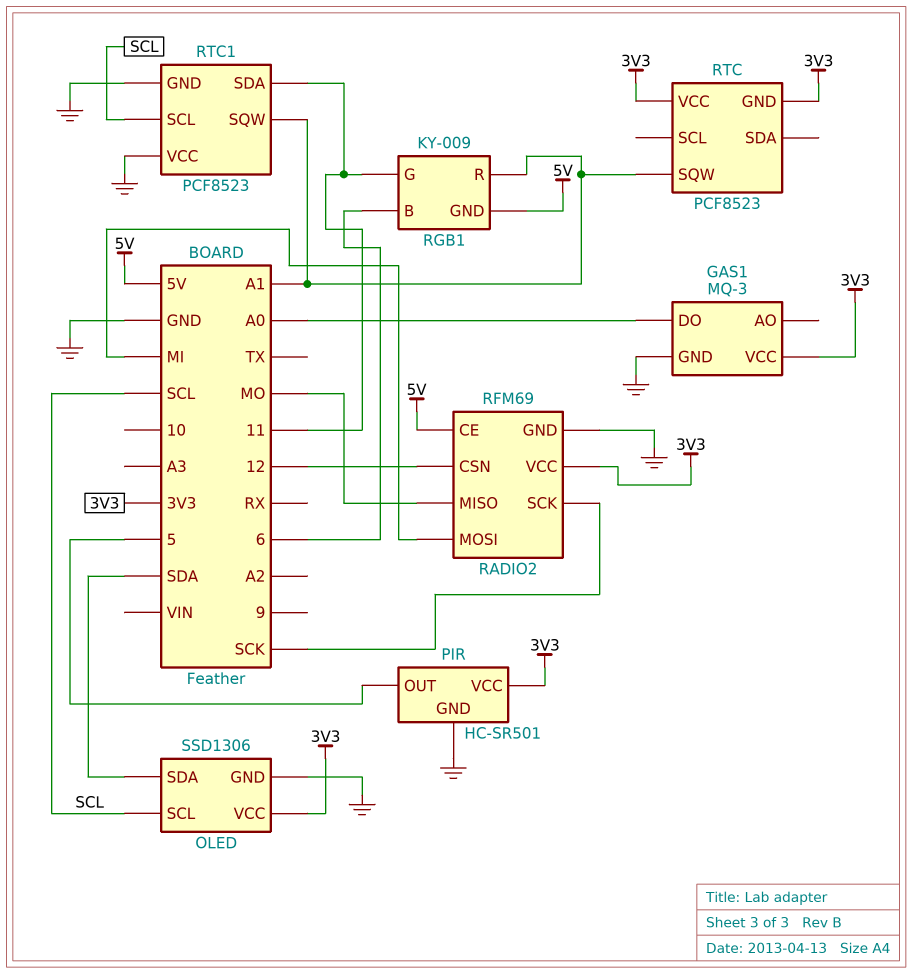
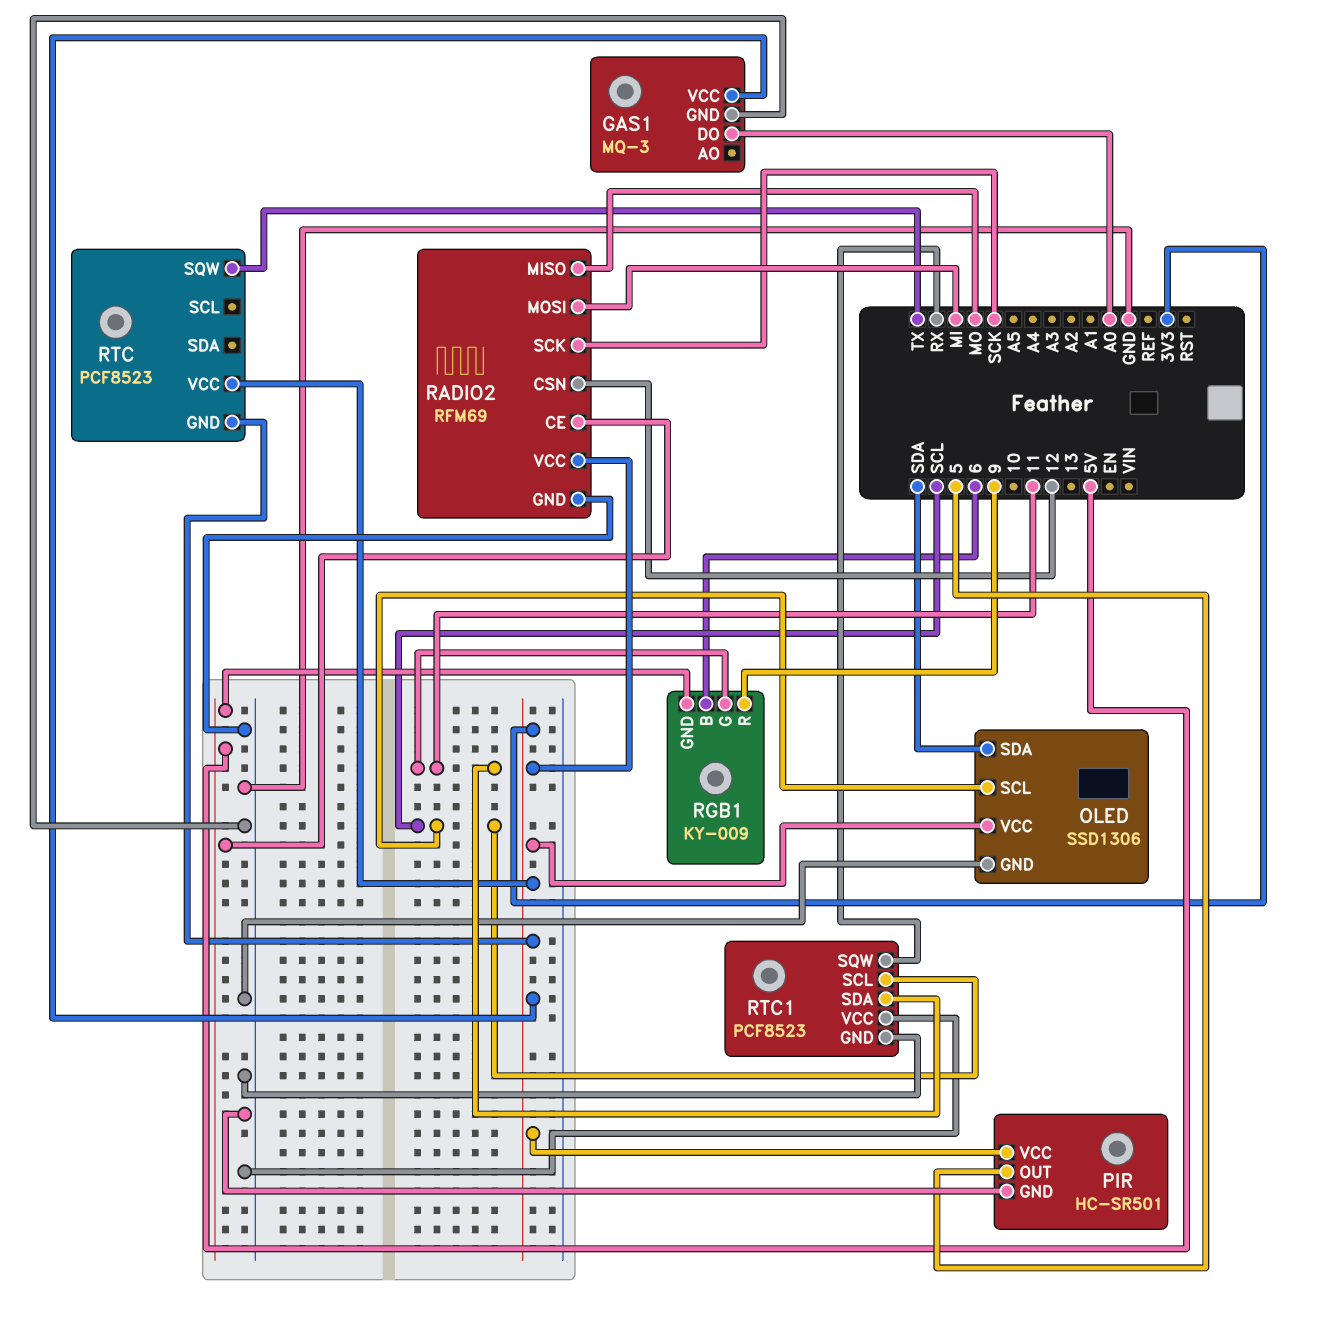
RGB1 pin R: A1 -> 9
RTC pin SQW: A1 -> TX
RTC1 pin SQW: A1 -> RX

